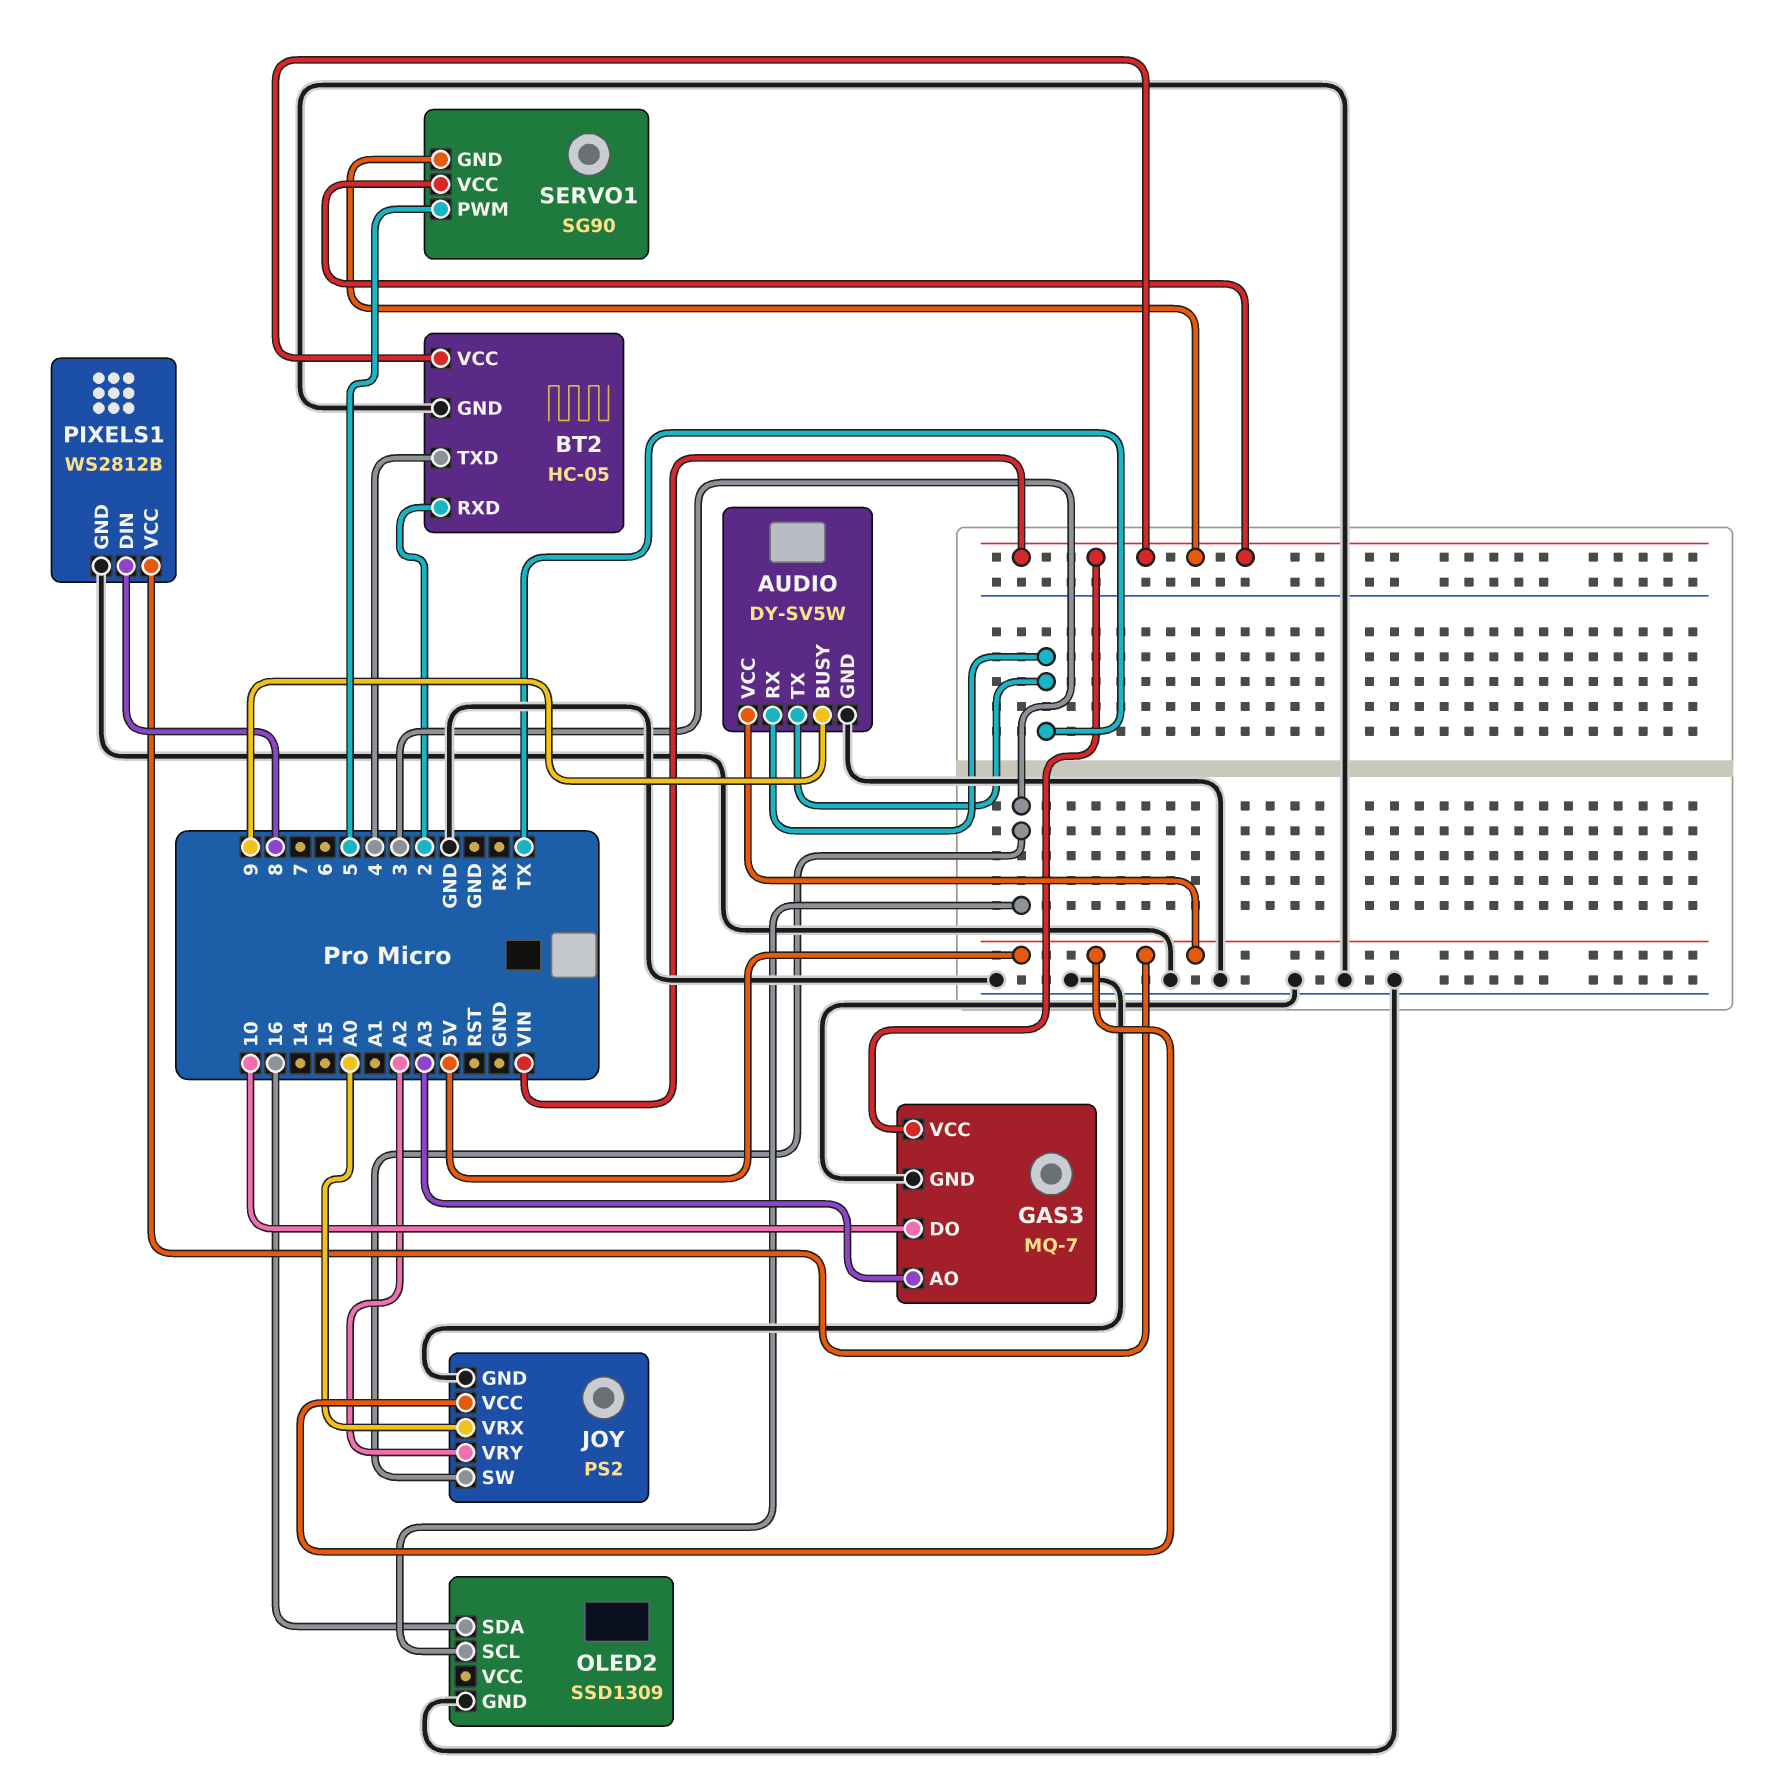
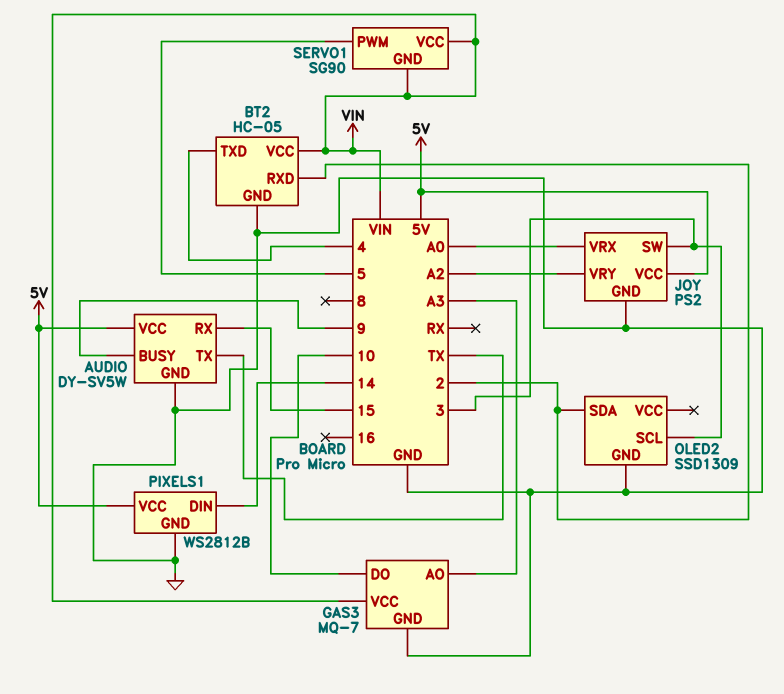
AUDIO pin RX: TX -> 15
OLED2 pin SDA: 16 -> 2
PIXELS1 pin DIN: 8 -> 14

